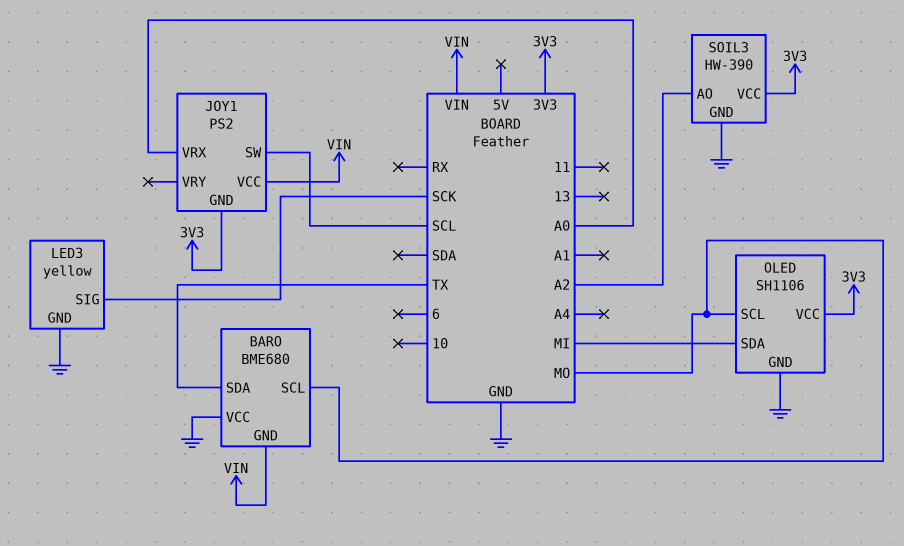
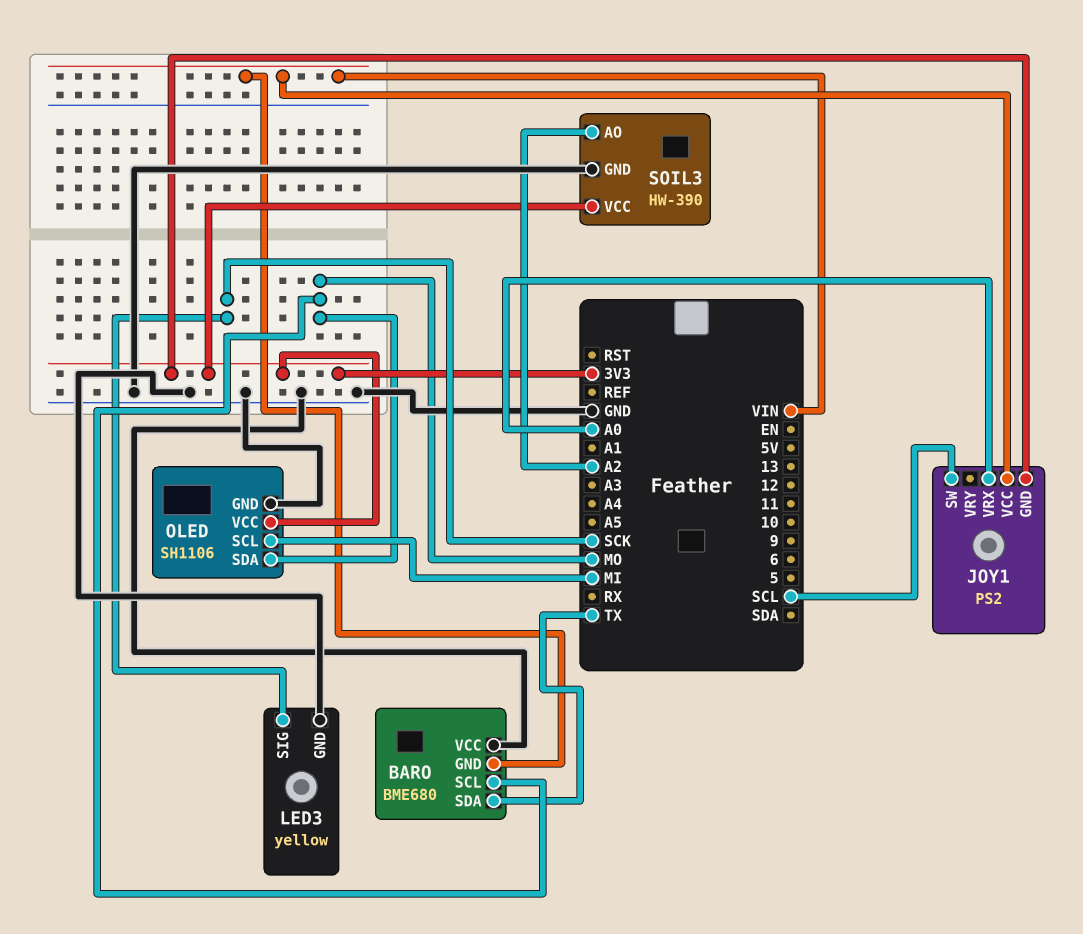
OLED pin SCL: MO -> MI
OLED pin SDA: MI -> MO

